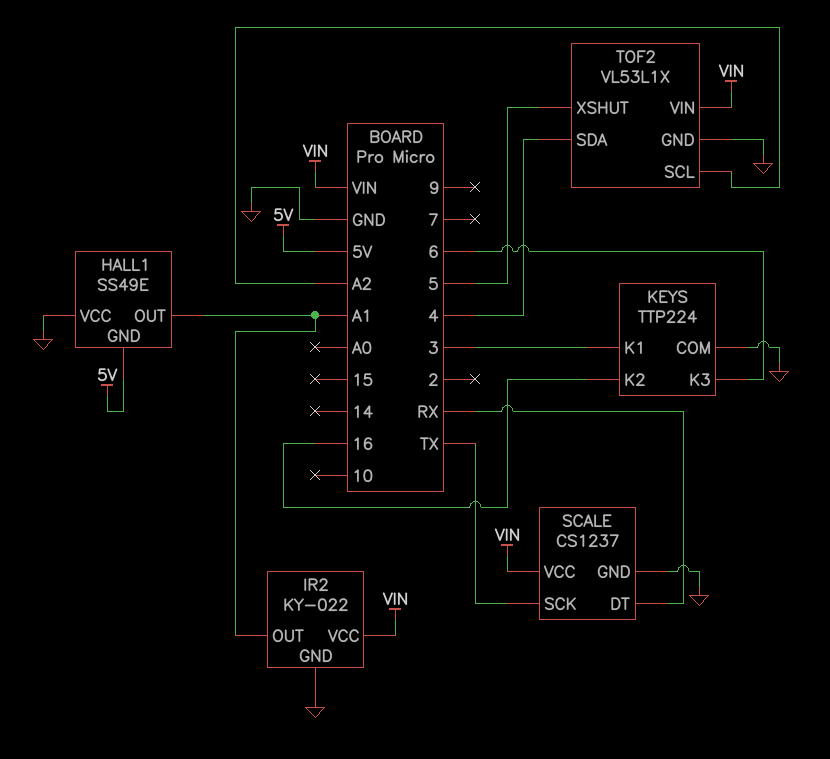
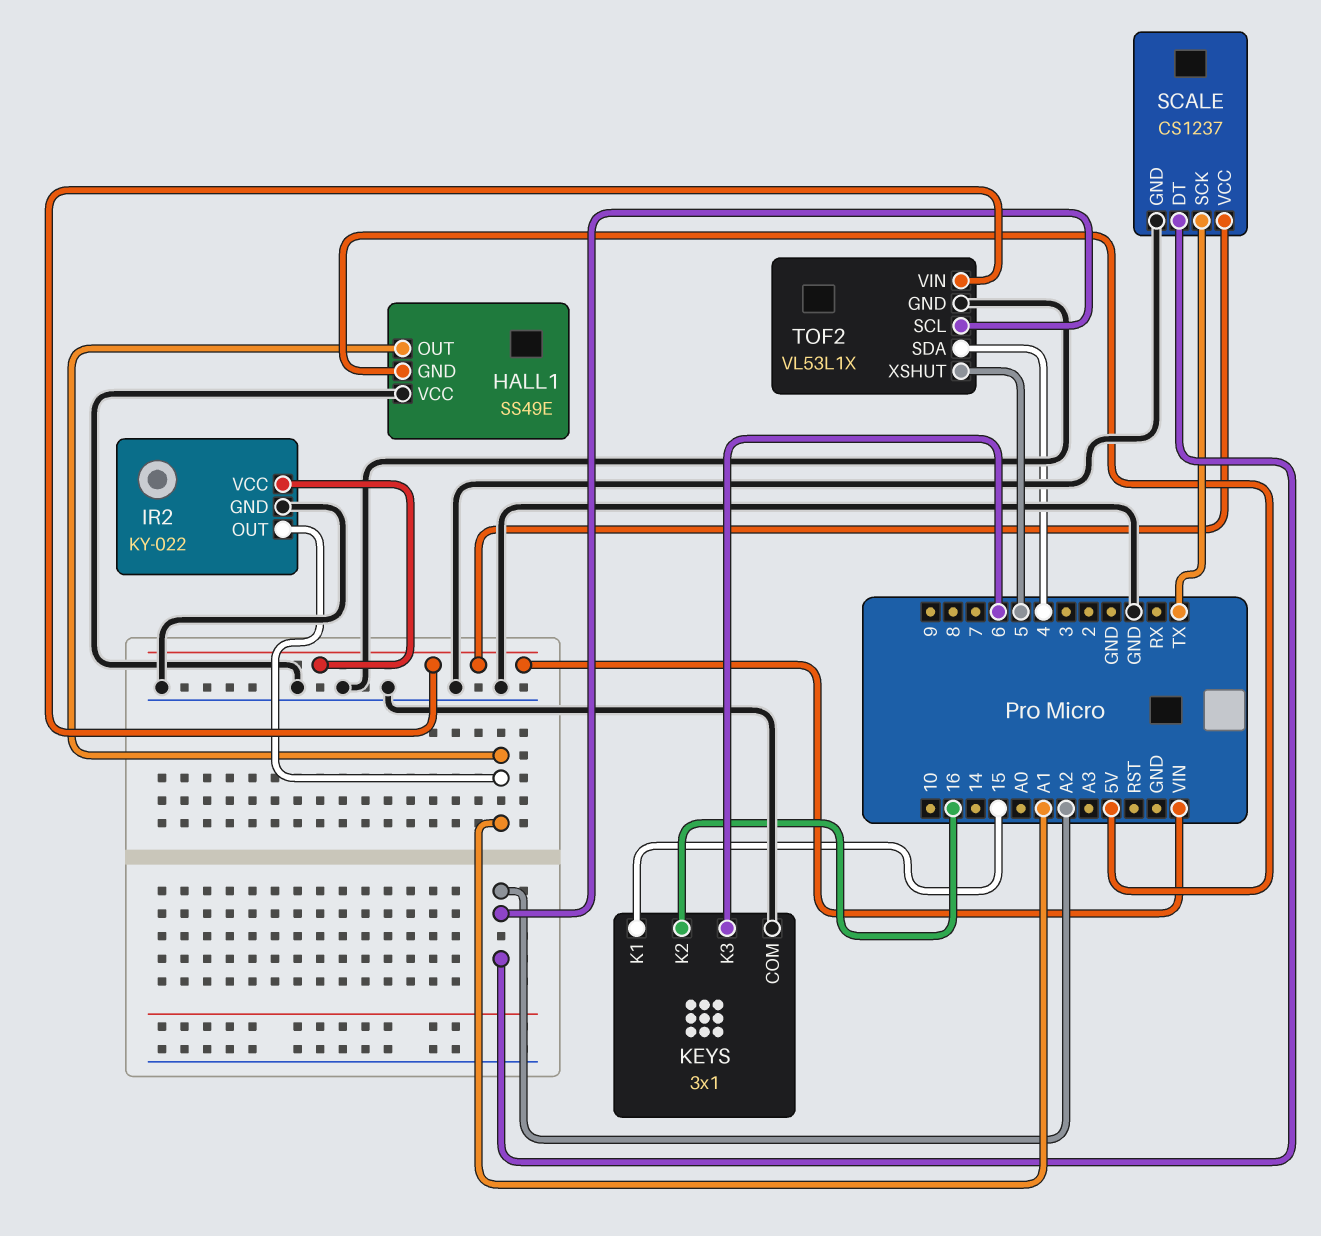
KEYS: TTP224 -> 3x1
KEYS pin K1: 3 -> 15
SCALE pin DT: RX -> A2

